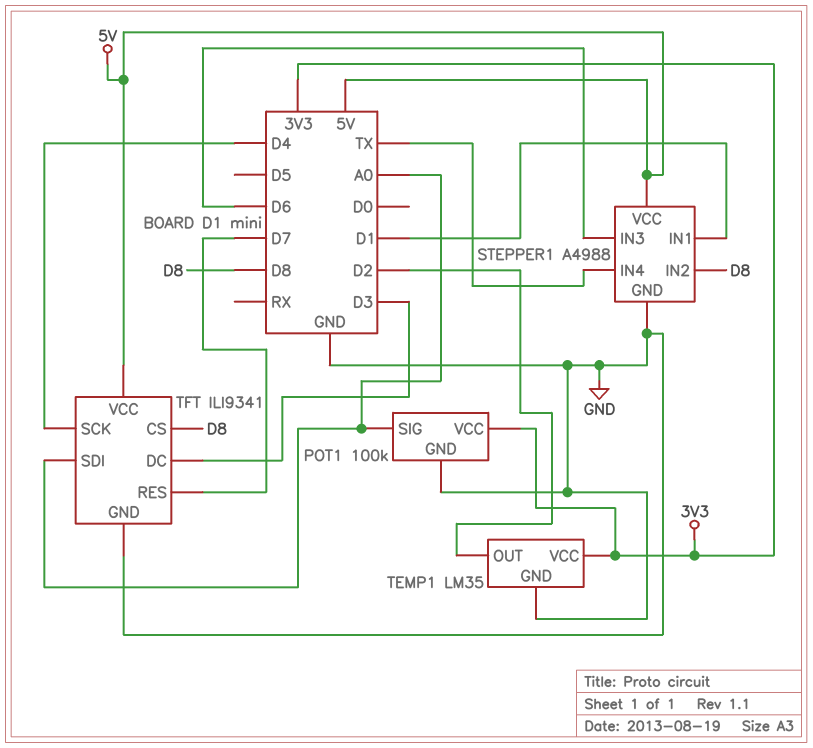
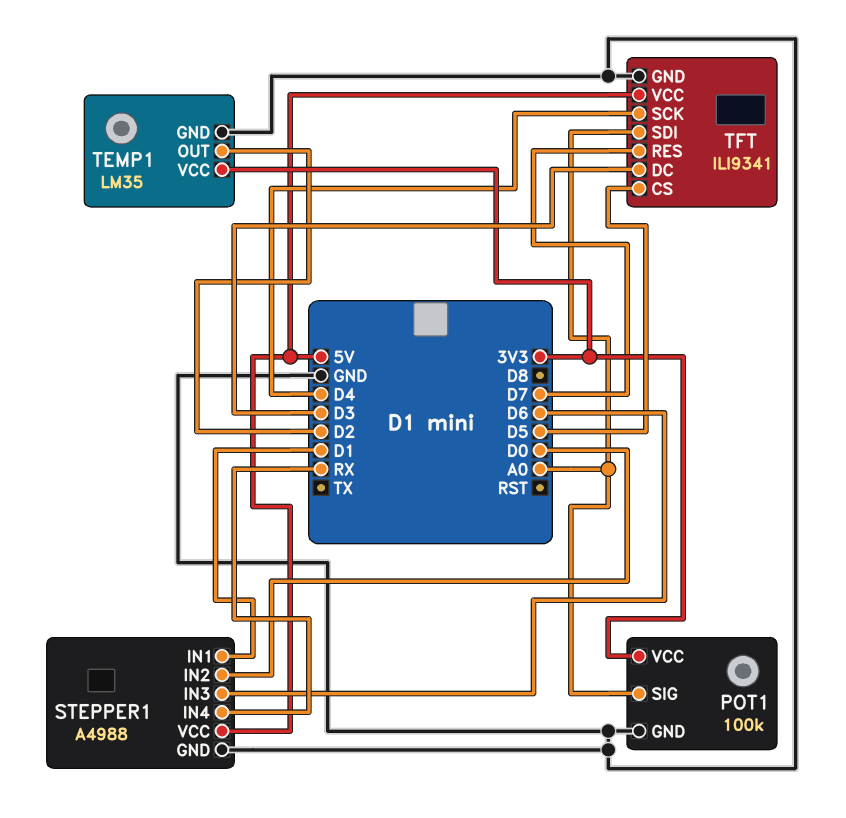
STEPPER1 pin IN2: D8 -> D0
STEPPER1 pin IN4: TX -> RX
TFT pin CS: D8 -> D5

